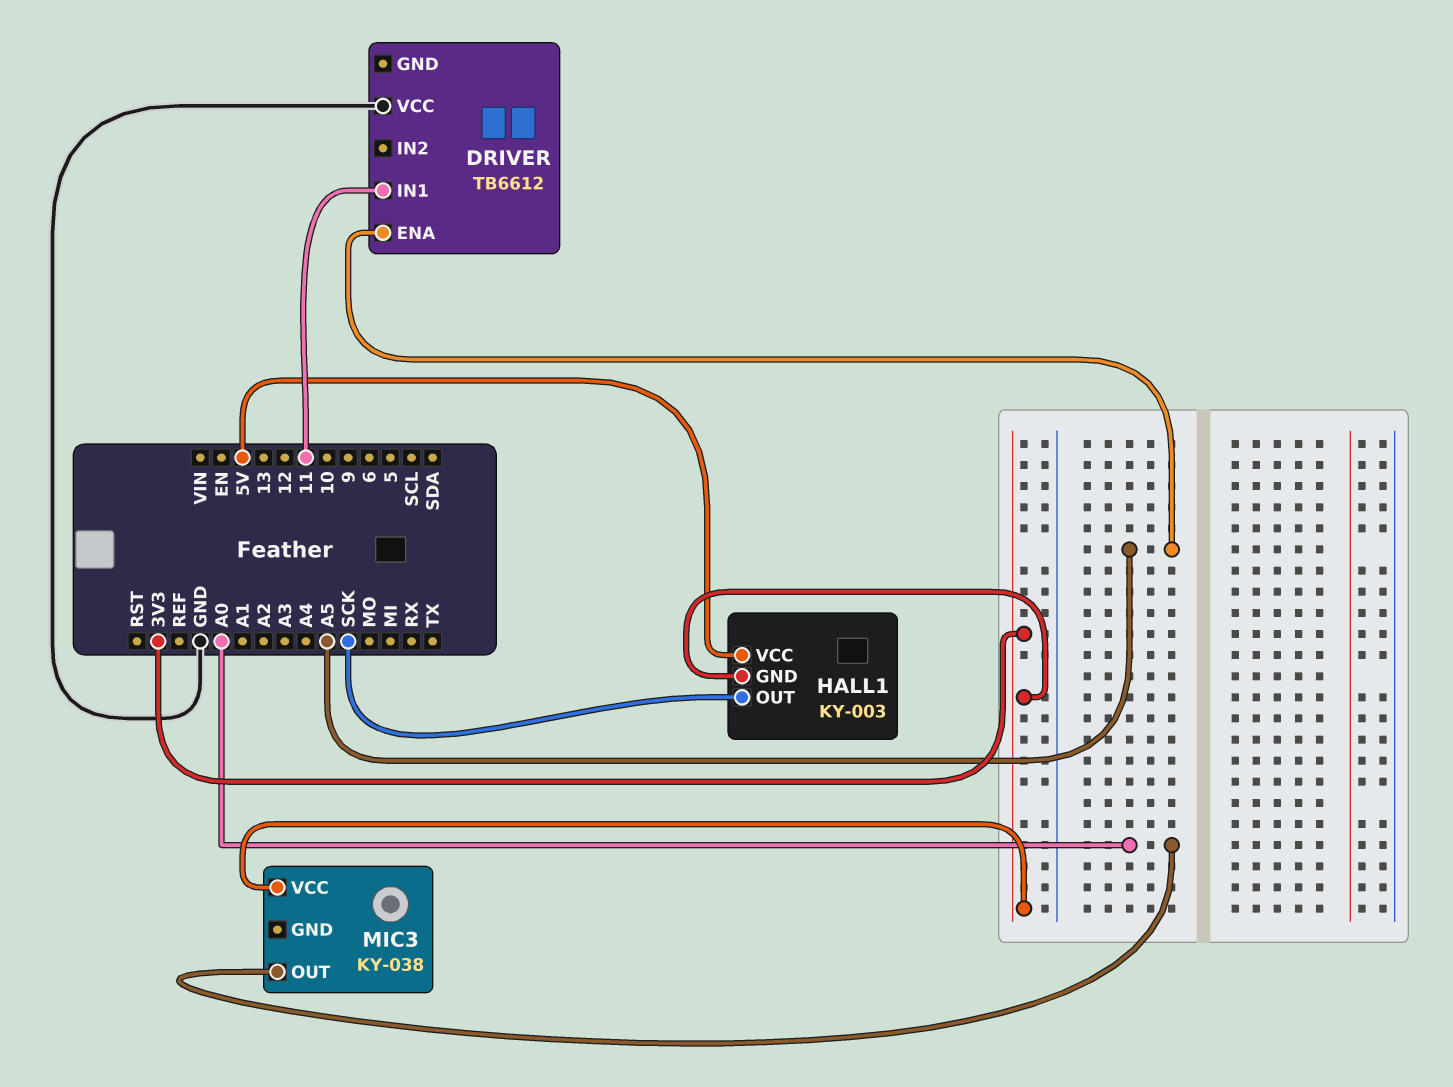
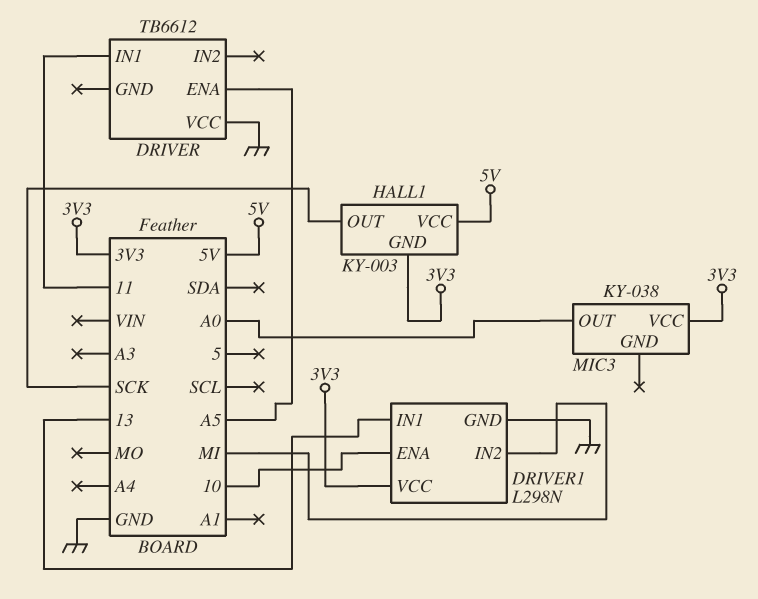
DRIVER1: none -> L298N
DRIVER1 pin ENA: none -> 10
DRIVER1 pin GND: none -> GND
DRIVER1 pin IN1: none -> 13
DRIVER1 pin IN2: none -> MI
DRIVER1 pin VCC: none -> 3V3

